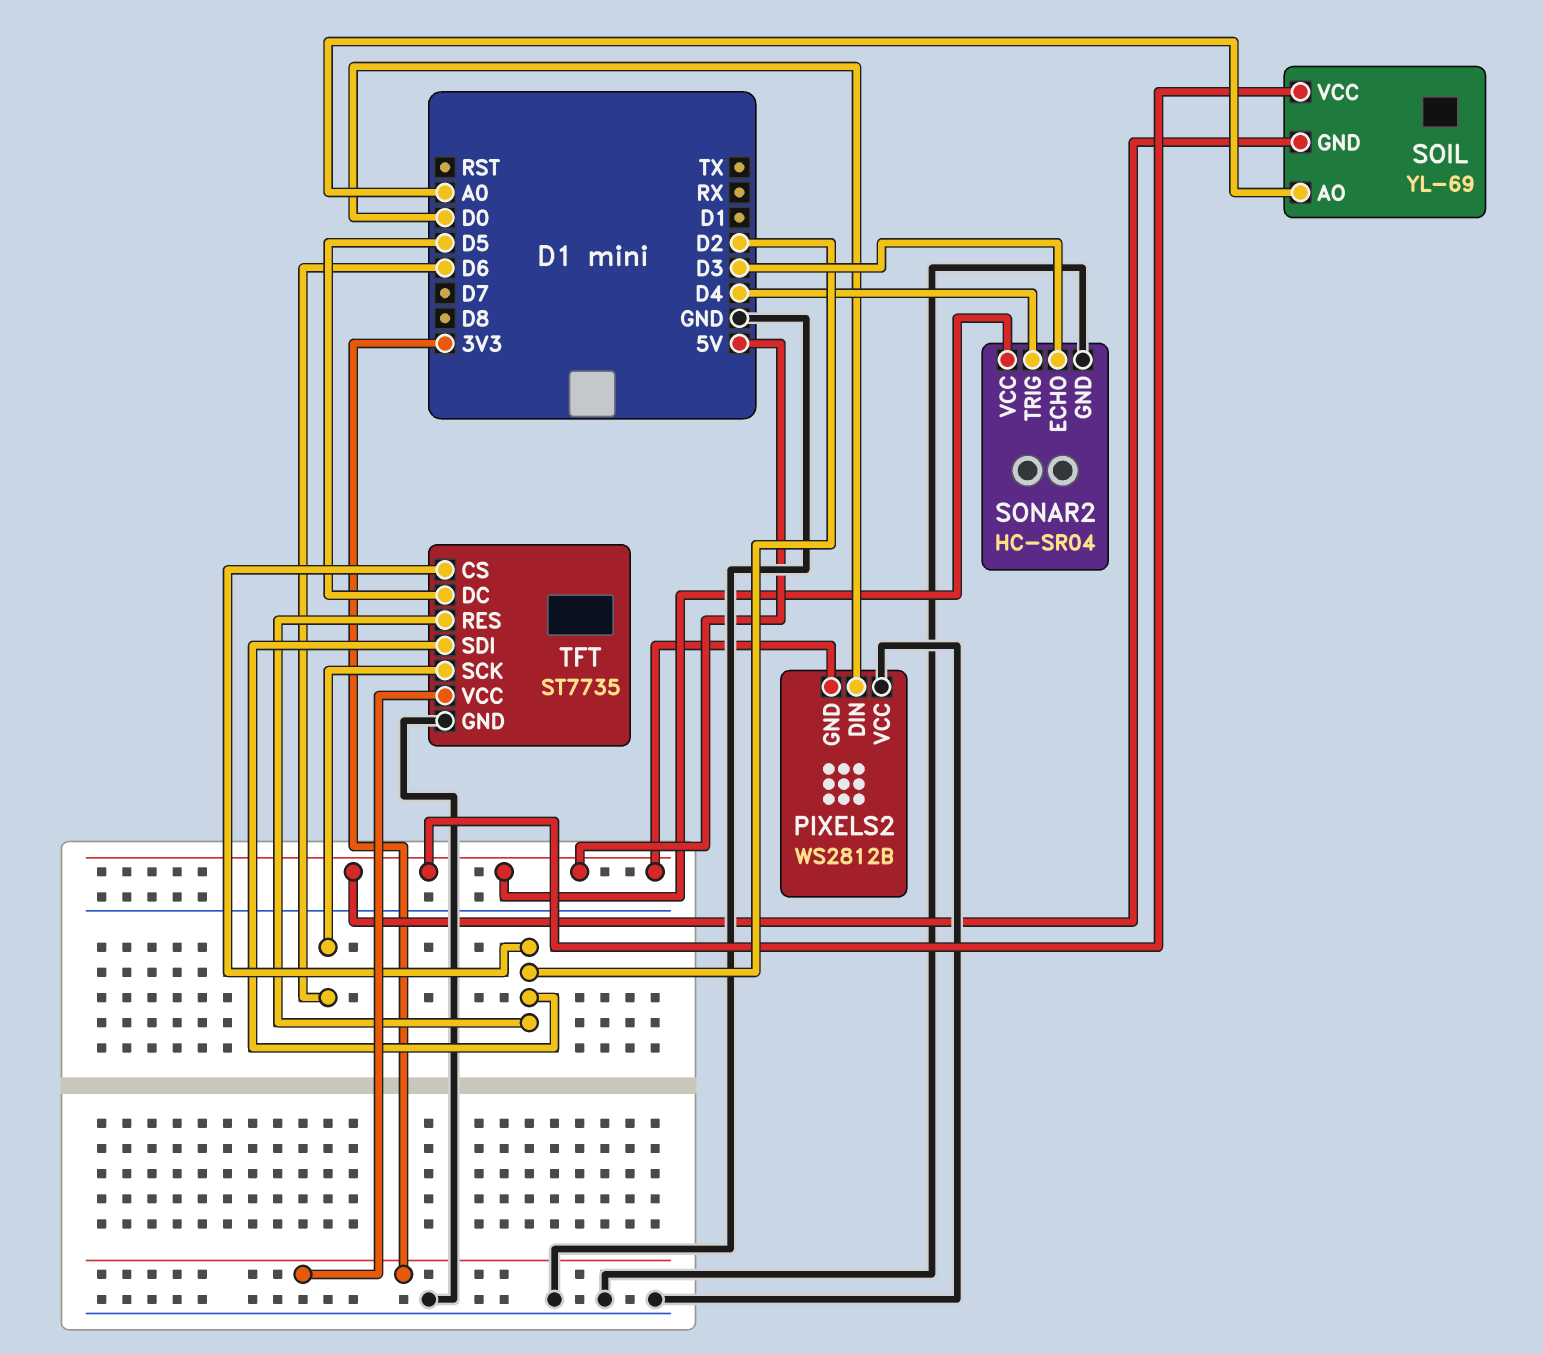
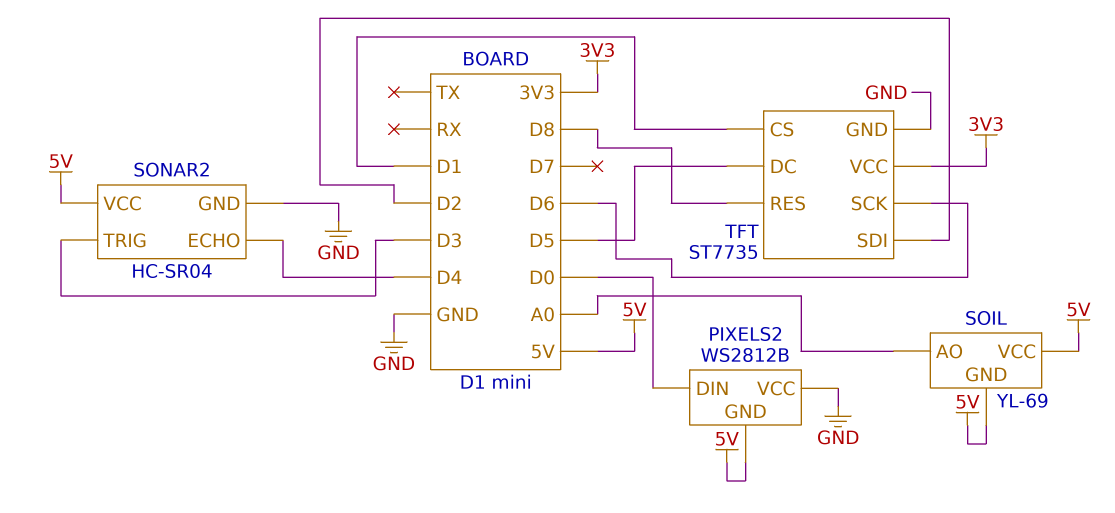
SONAR2 pin ECHO: D3 -> D4
SONAR2 pin TRIG: D4 -> D3
TFT pin CS: D2 -> D1
TFT pin RES: D2 -> D8

